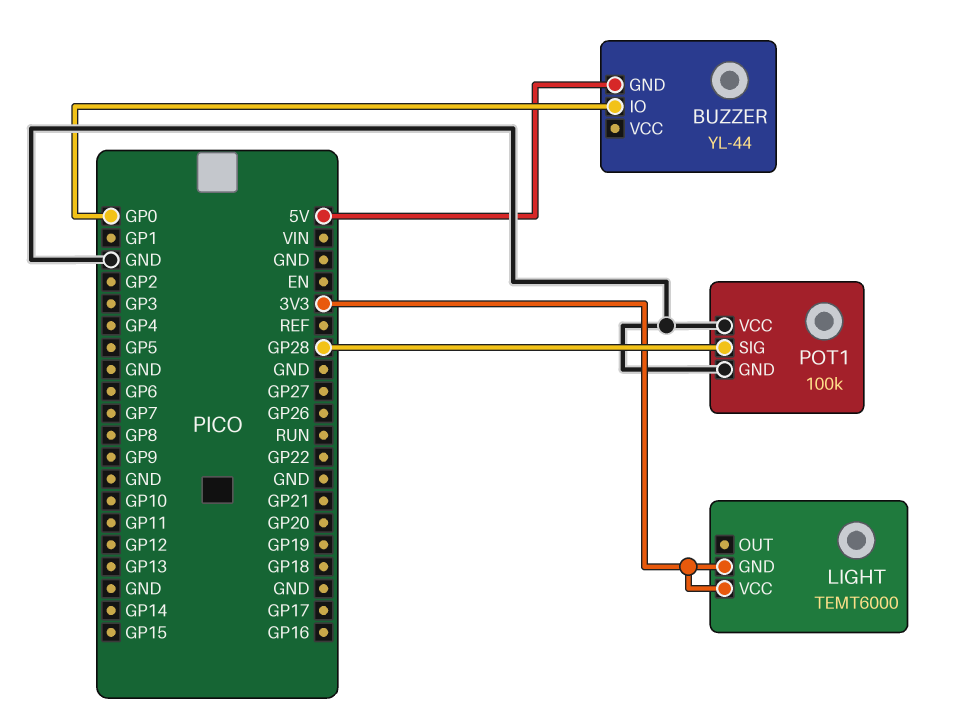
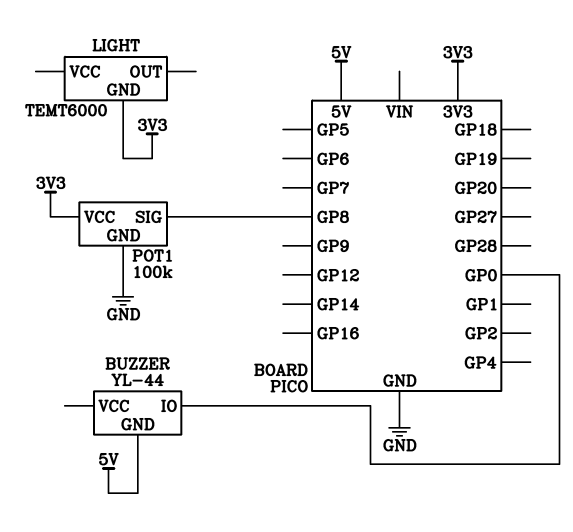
LIGHT pin VCC: 3V3 -> none
POT1 pin SIG: GP28 -> GP8
POT1 pin VCC: GND -> 3V3

